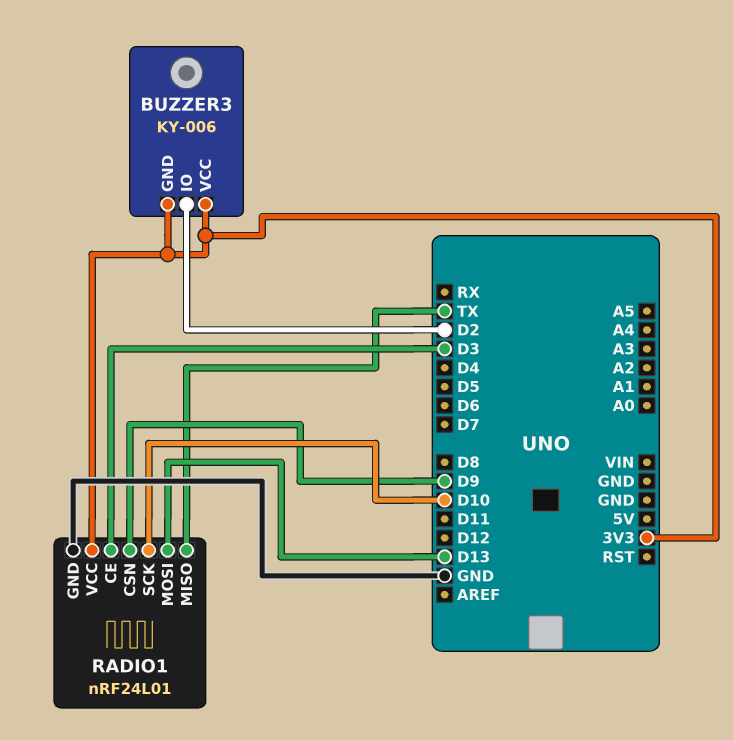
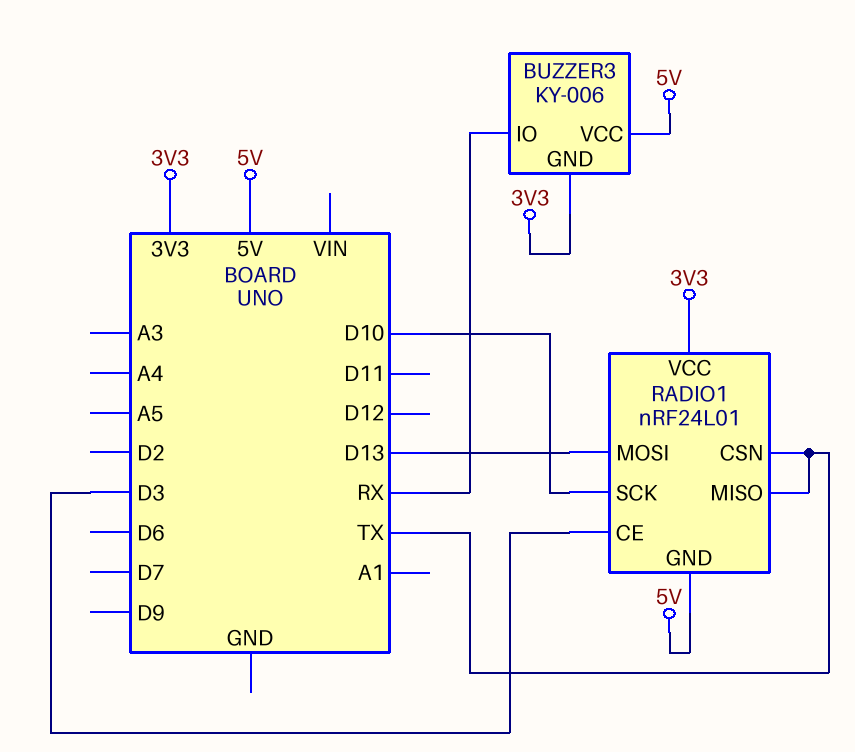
BUZZER3 pin IO: D2 -> RX
BUZZER3 pin VCC: 3V3 -> 5V
RADIO1 pin CSN: D9 -> TX
RADIO1 pin GND: GND -> 5V

